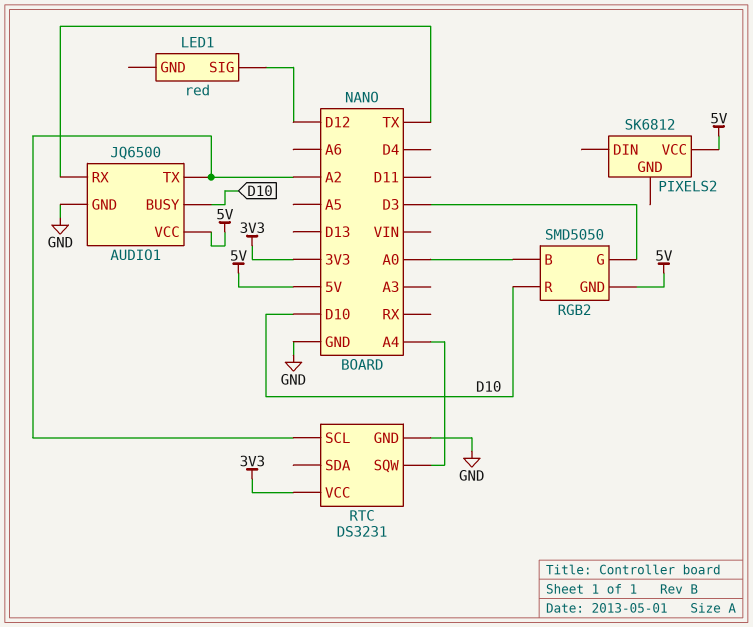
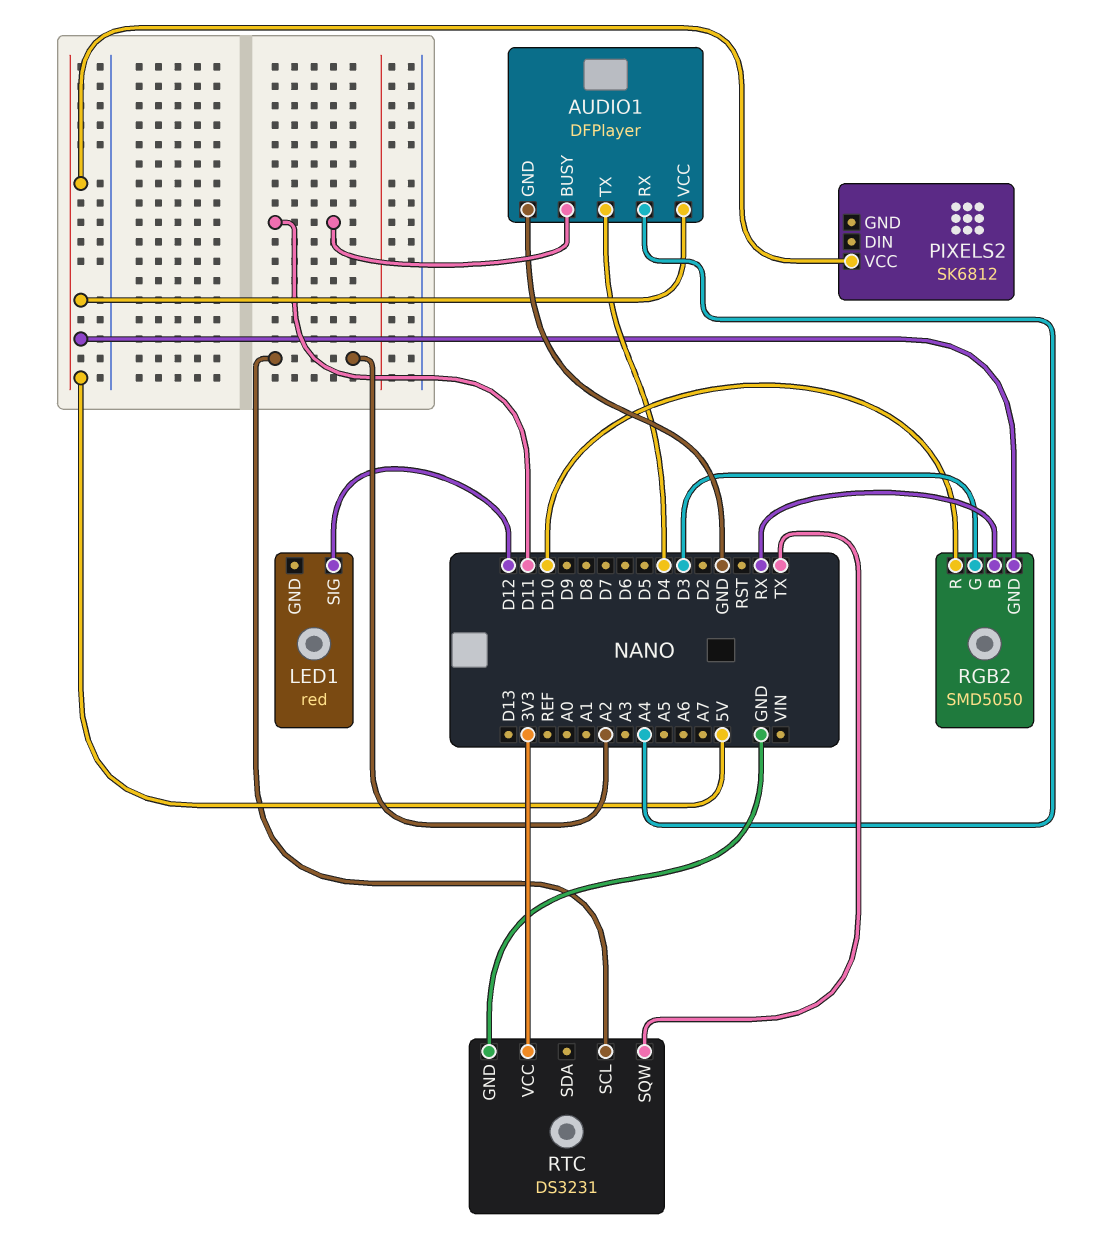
AUDIO1: JQ6500 -> DFPlayer
AUDIO1 pin BUSY: D10 -> D11
AUDIO1 pin RX: TX -> A4
AUDIO1 pin TX: A2 -> D4
RGB2 pin B: A0 -> RX
RTC pin SQW: A4 -> TX

